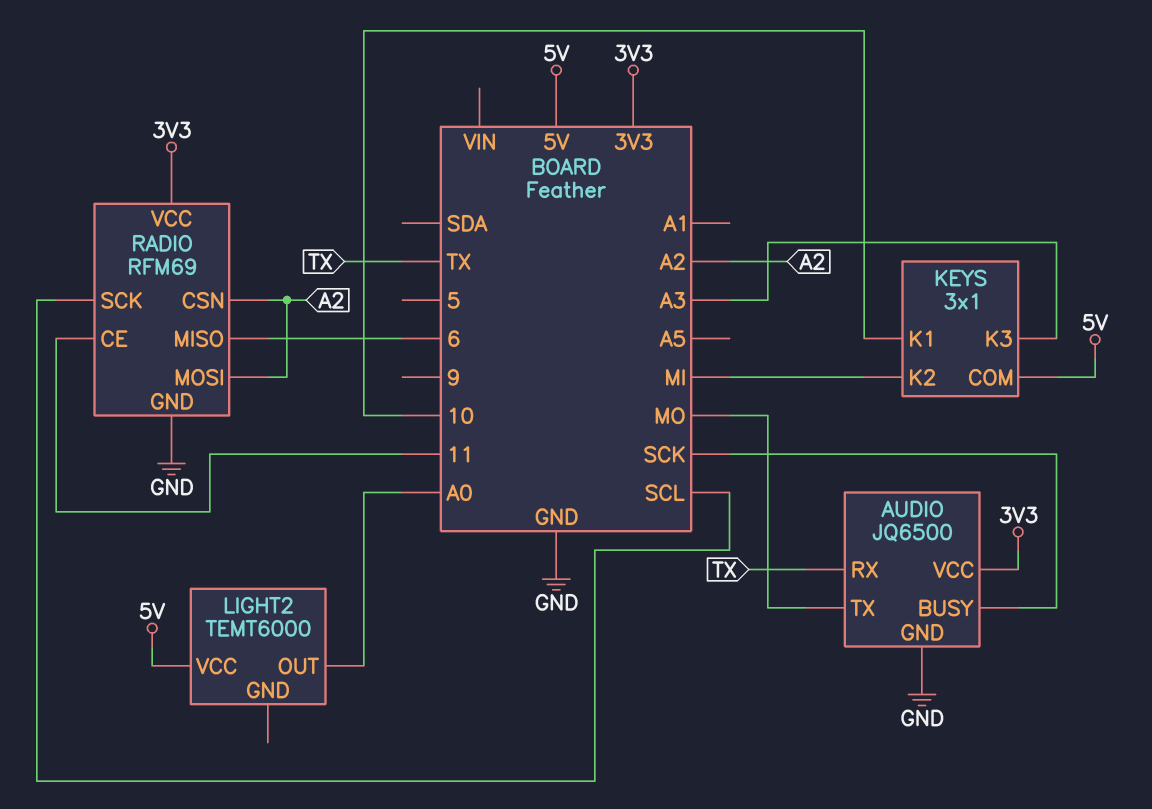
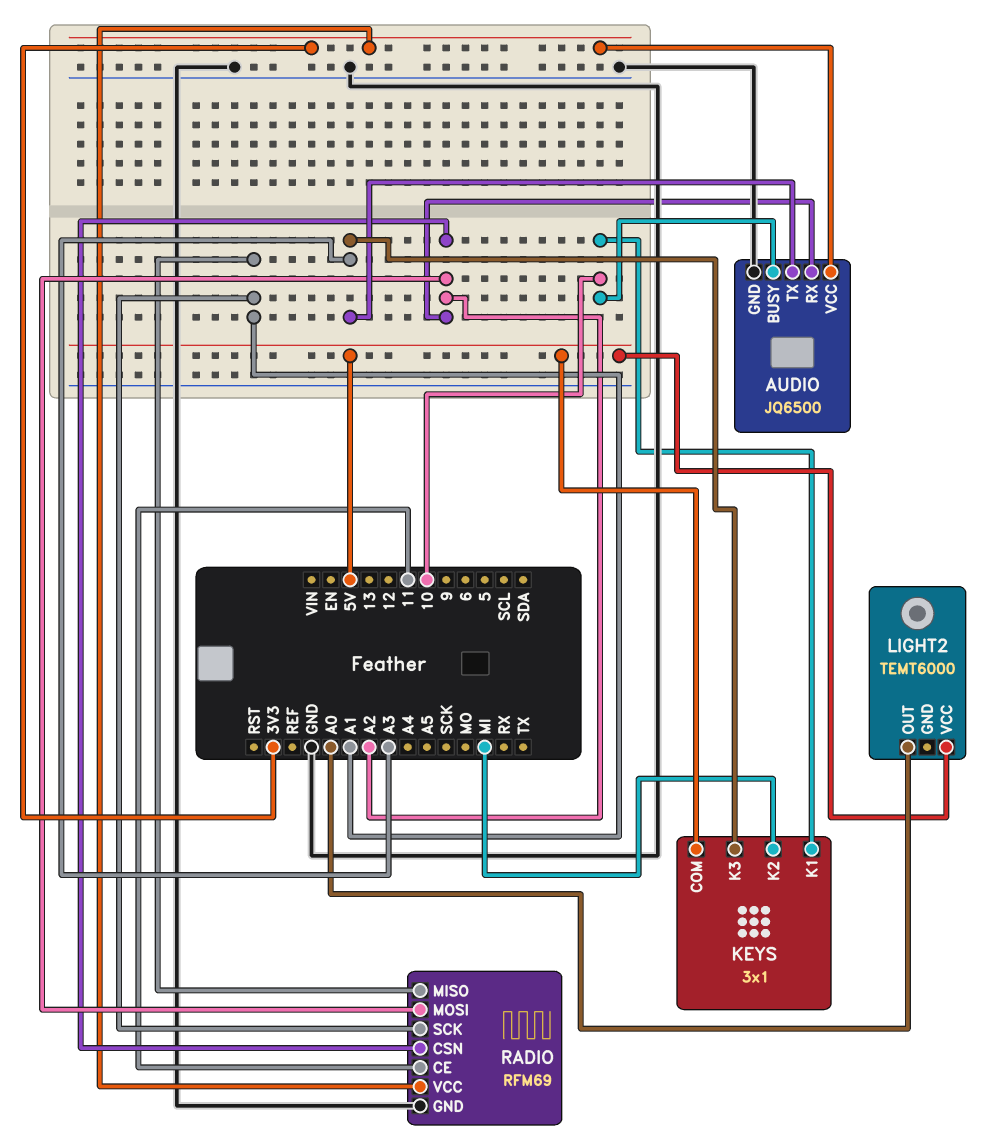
AUDIO pin BUSY: SCK -> 10
AUDIO pin RX: TX -> A2
AUDIO pin TX: MO -> A3
RADIO pin MISO: 6 -> A1
RADIO pin SCK: SCL -> A1

